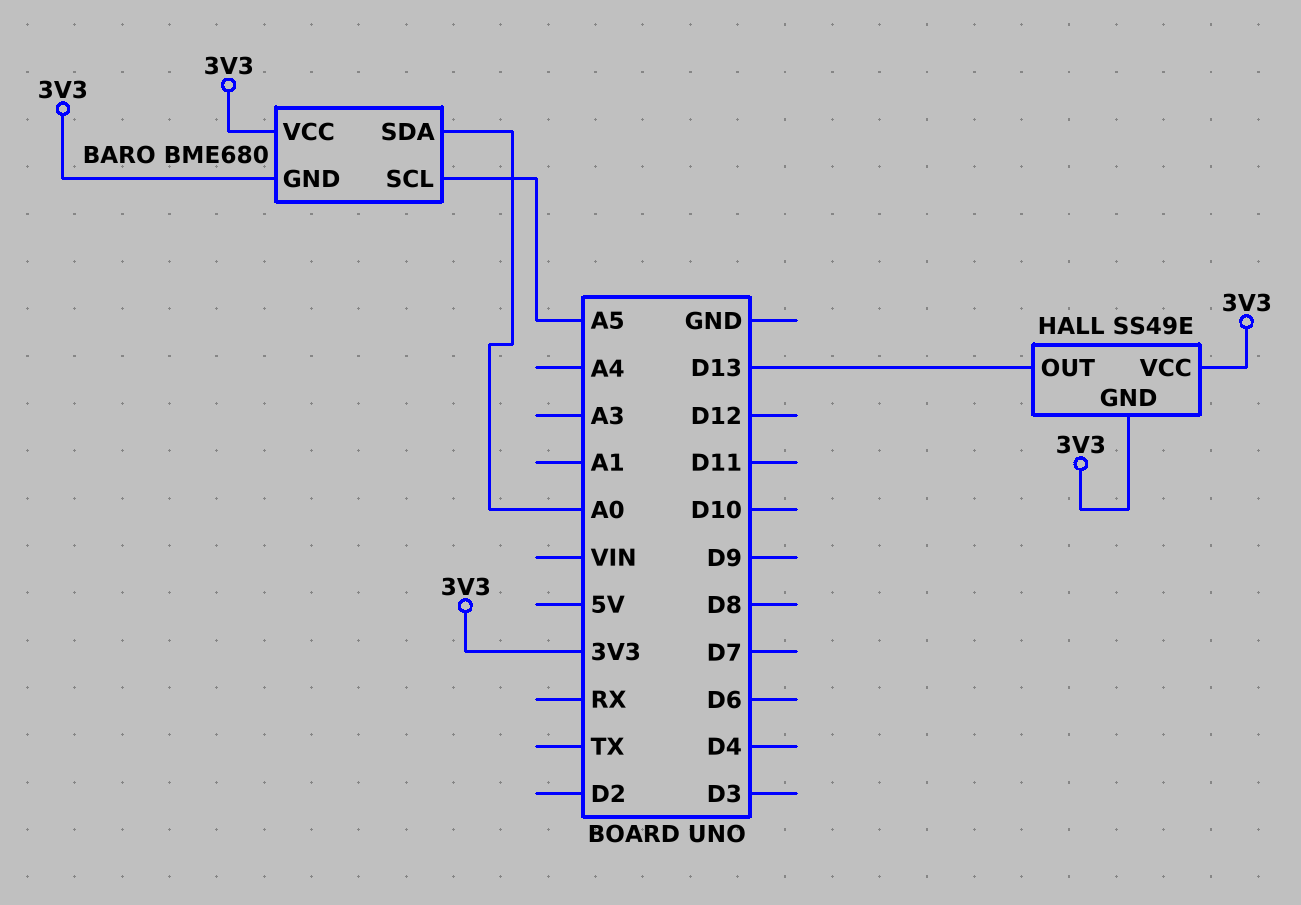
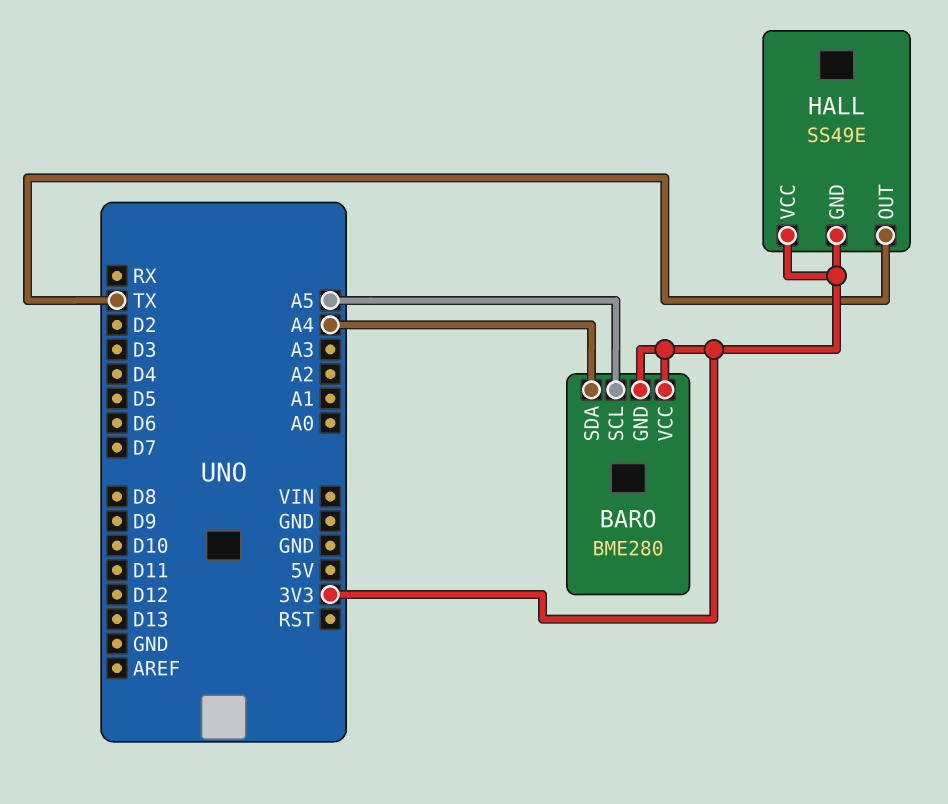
BARO: BME680 -> BME280
BARO pin SDA: A0 -> A4
HALL pin OUT: D13 -> TX

